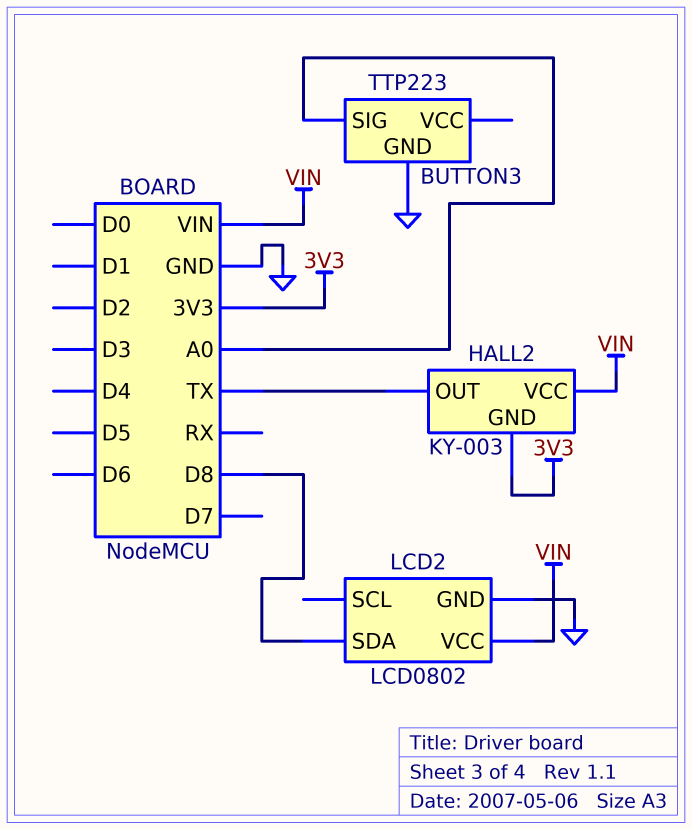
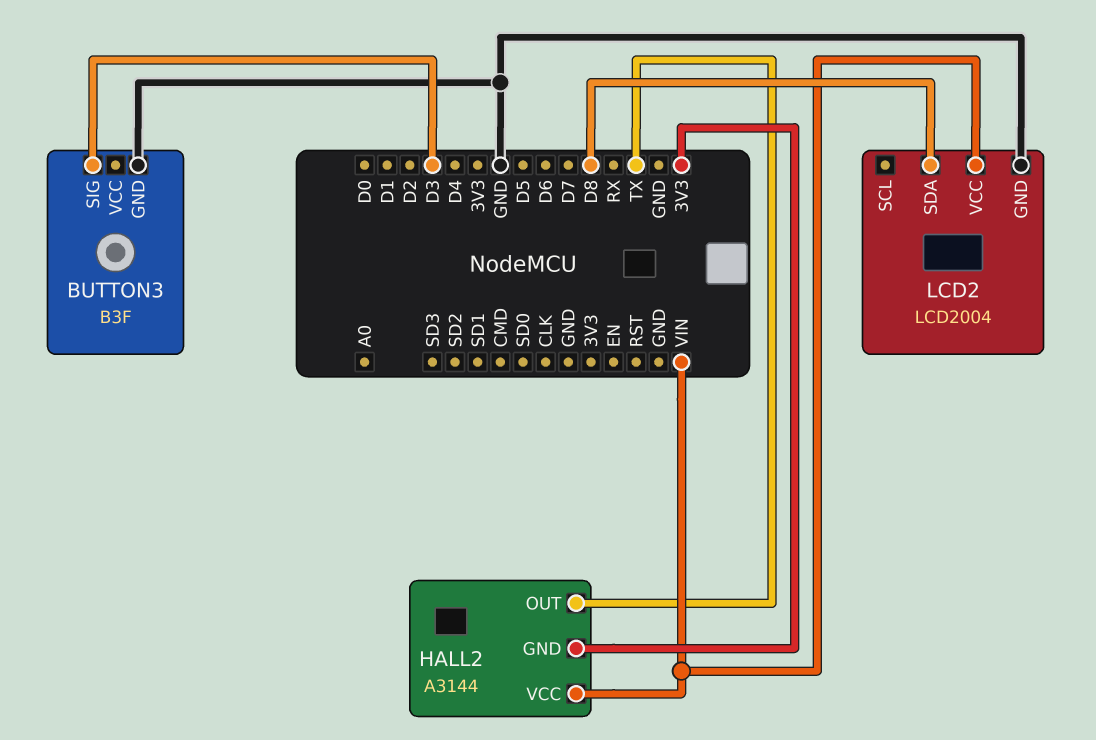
BUTTON3: TTP223 -> B3F
BUTTON3 pin SIG: A0 -> D3
HALL2: KY-003 -> A3144
LCD2: LCD0802 -> LCD2004

